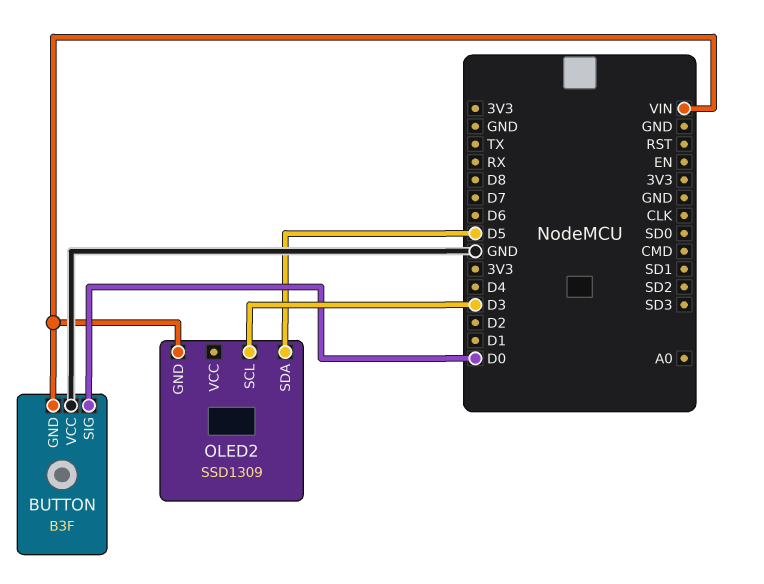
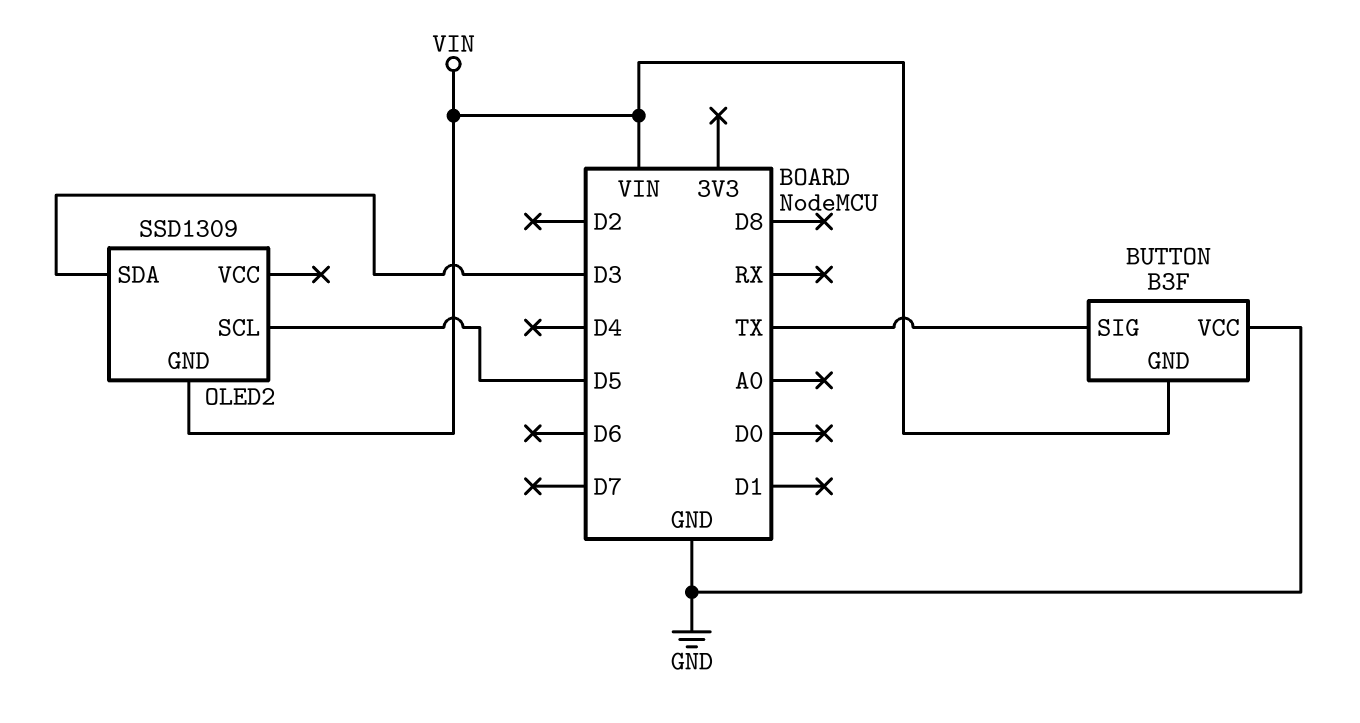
BUTTON pin SIG: D0 -> TX
OLED2 pin SCL: D3 -> D5
OLED2 pin SDA: D5 -> D3

